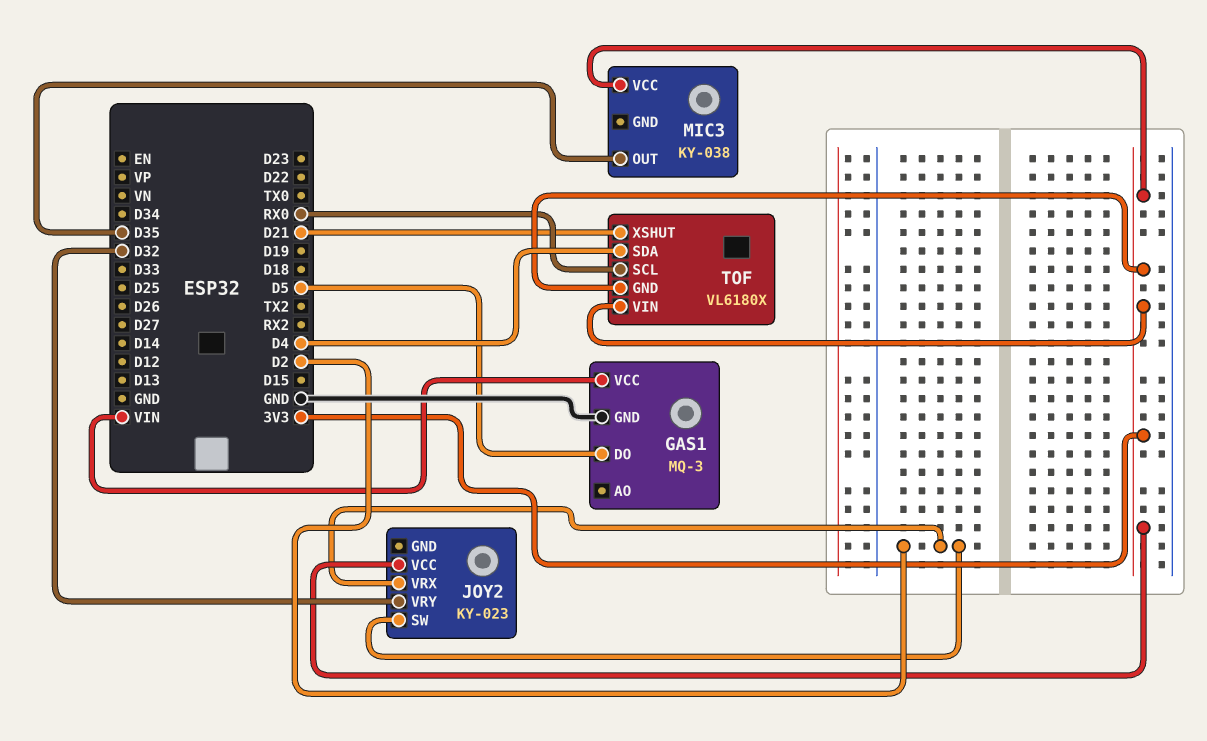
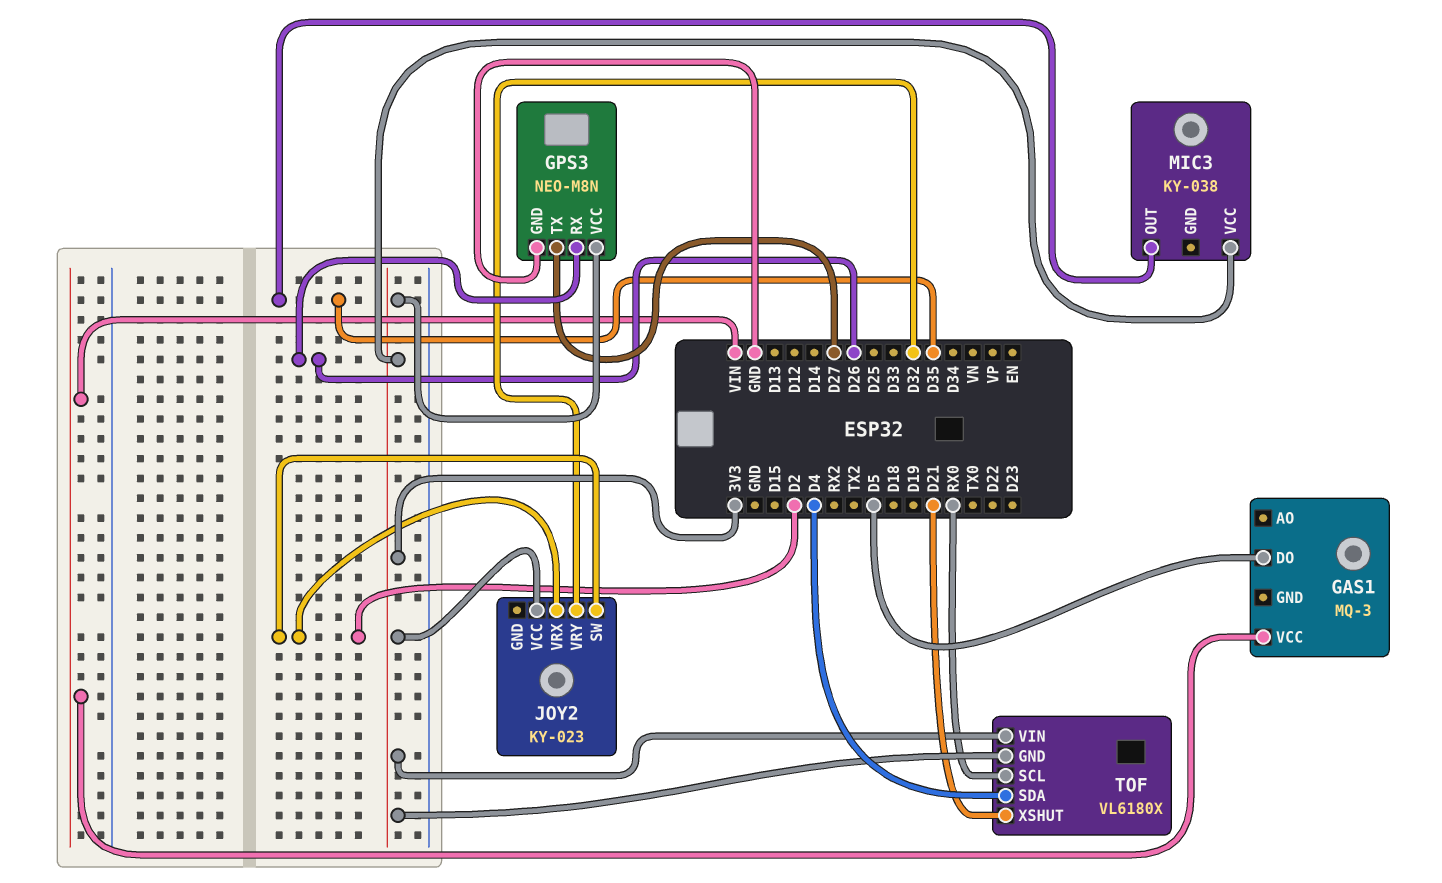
GAS1 pin GND: GND -> none
GPS3: none -> NEO-M8N
GPS3 pin GND: none -> GND
GPS3 pin RX: none -> D26
GPS3 pin TX: none -> D27
GPS3 pin VCC: none -> 3V3

